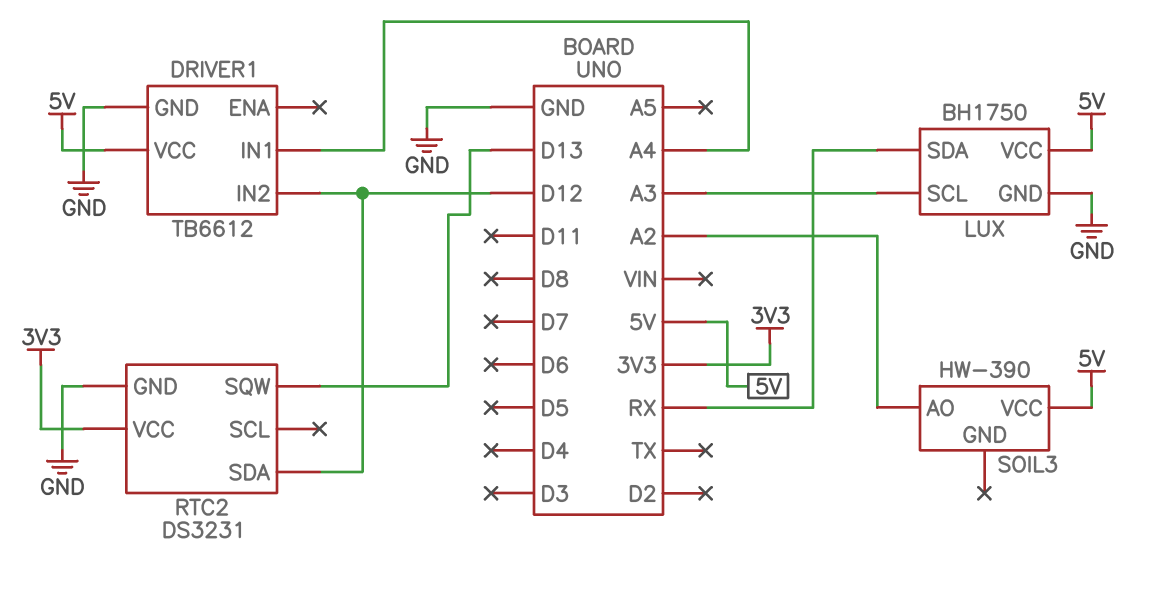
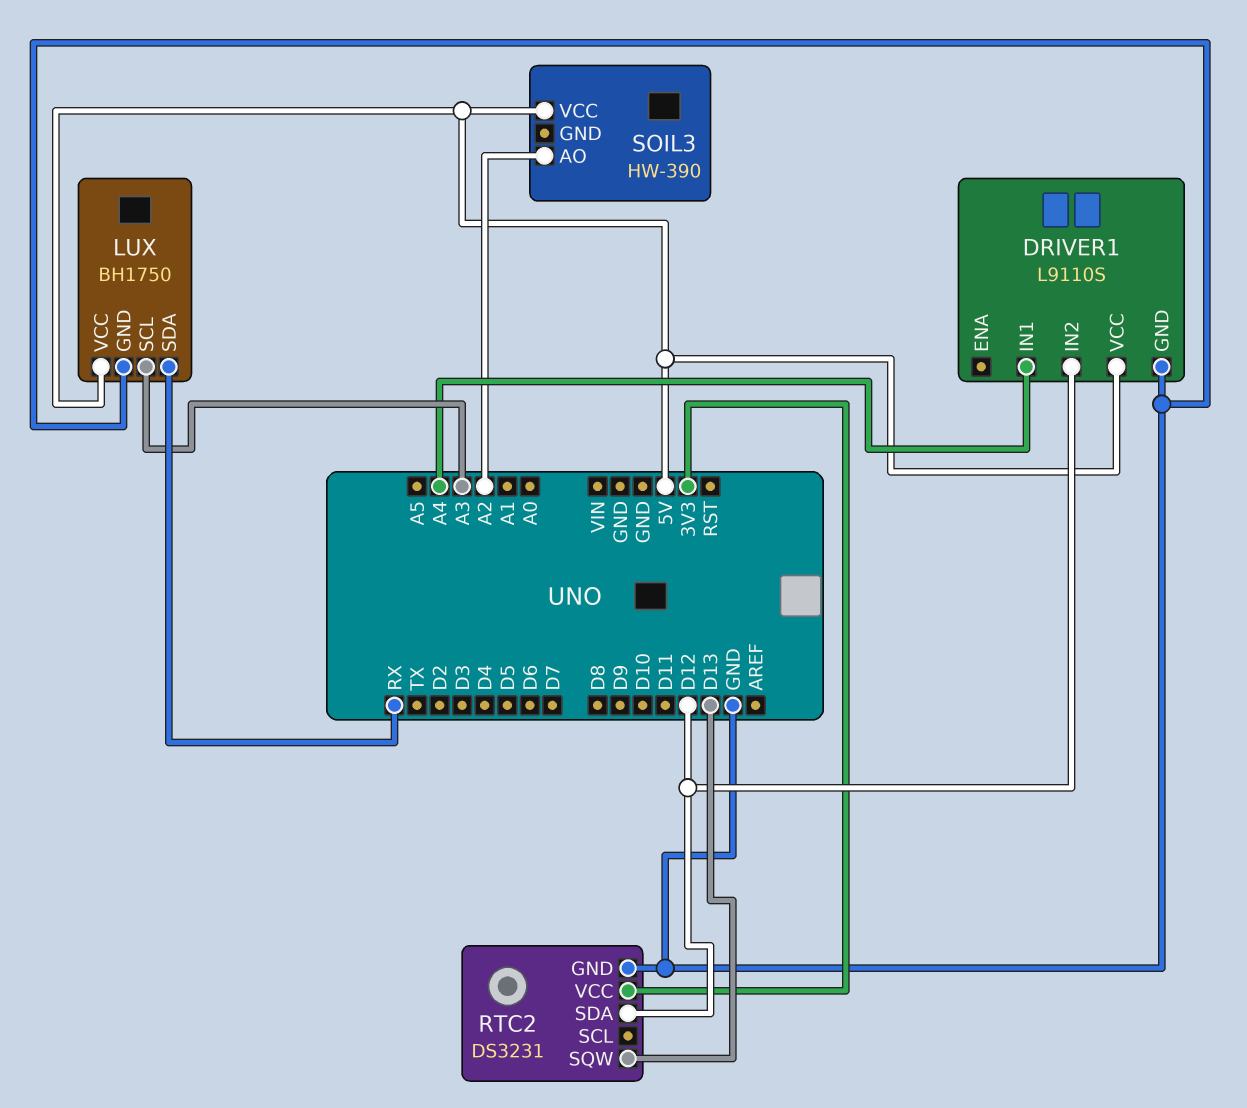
DRIVER1: TB6612 -> L9110S

